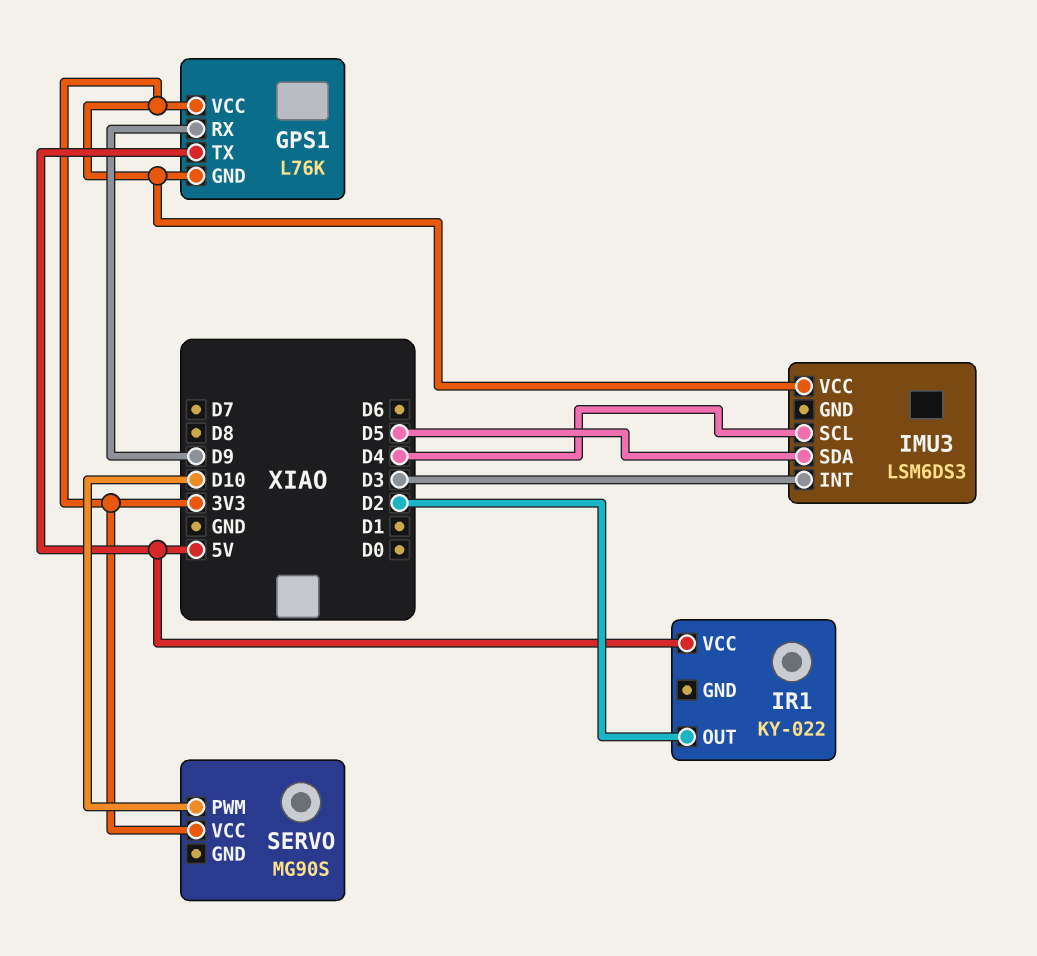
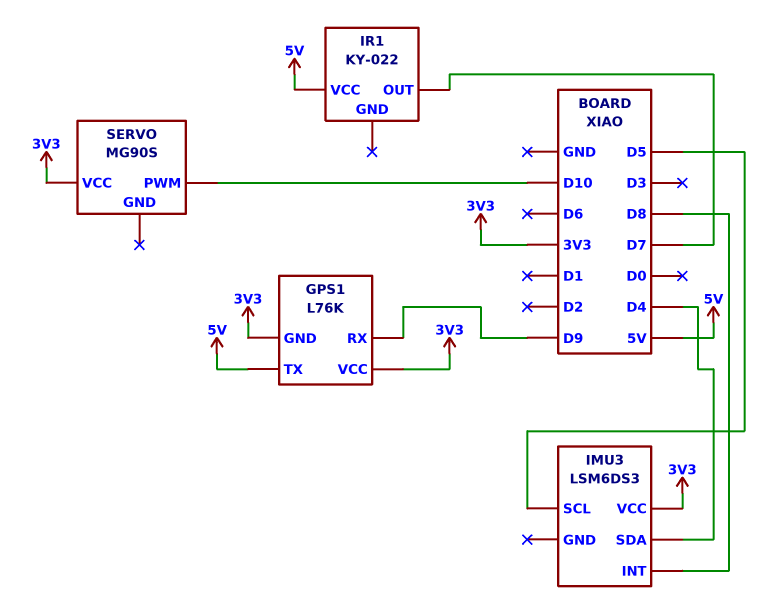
IMU3 pin INT: D3 -> D8
IMU3 pin SCL: D4 -> D5
IMU3 pin SDA: D5 -> D4
IR1 pin OUT: D2 -> D7

